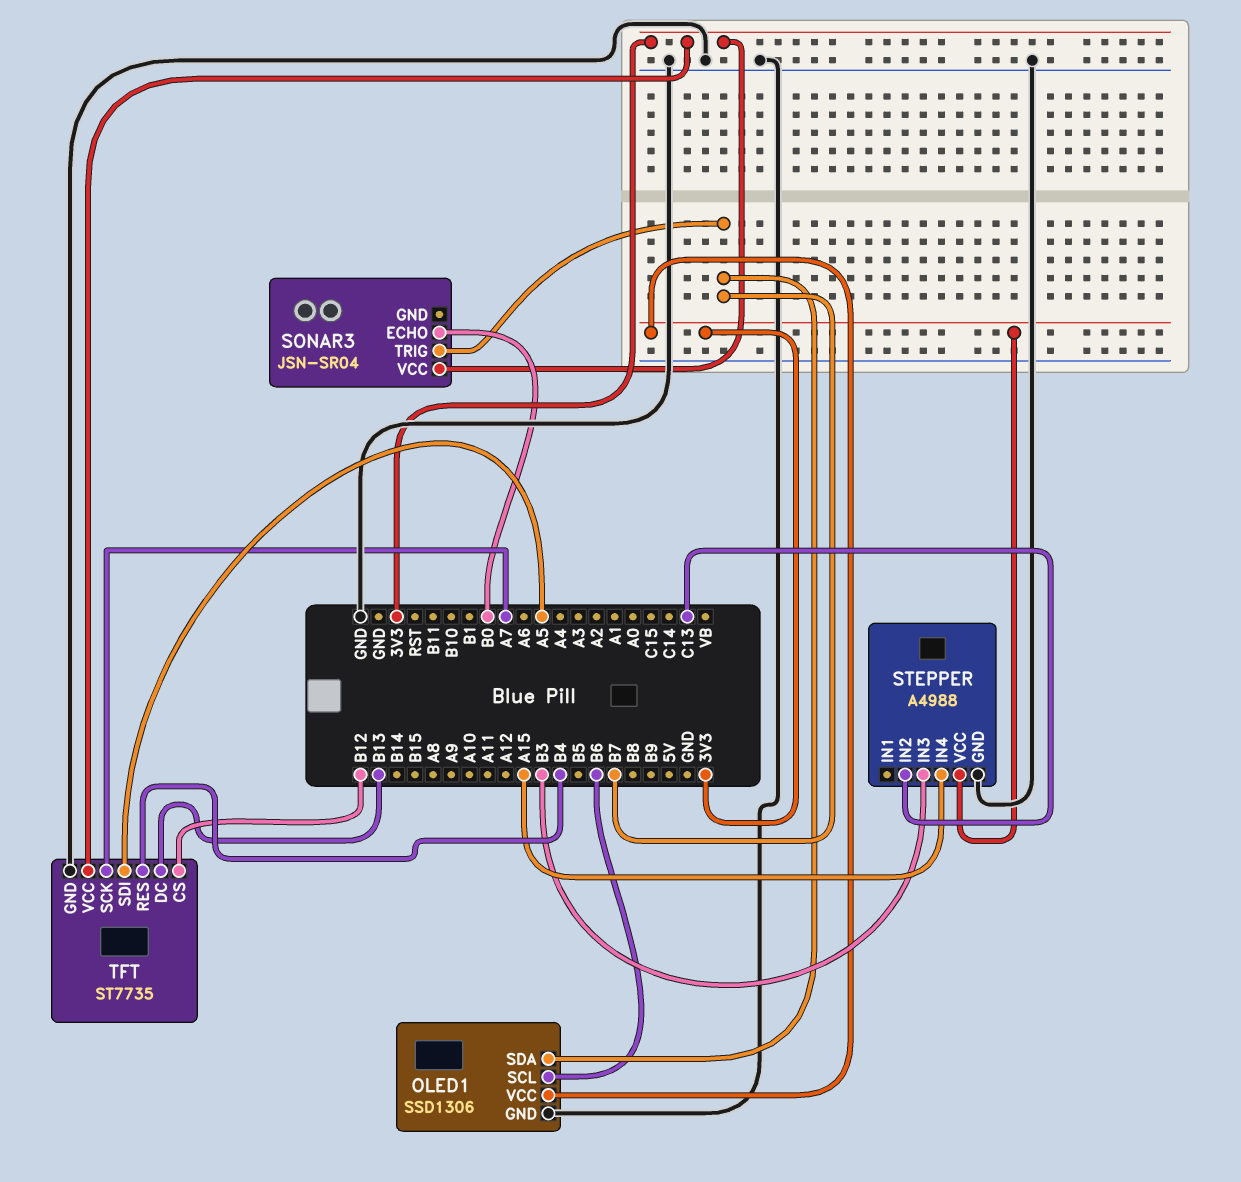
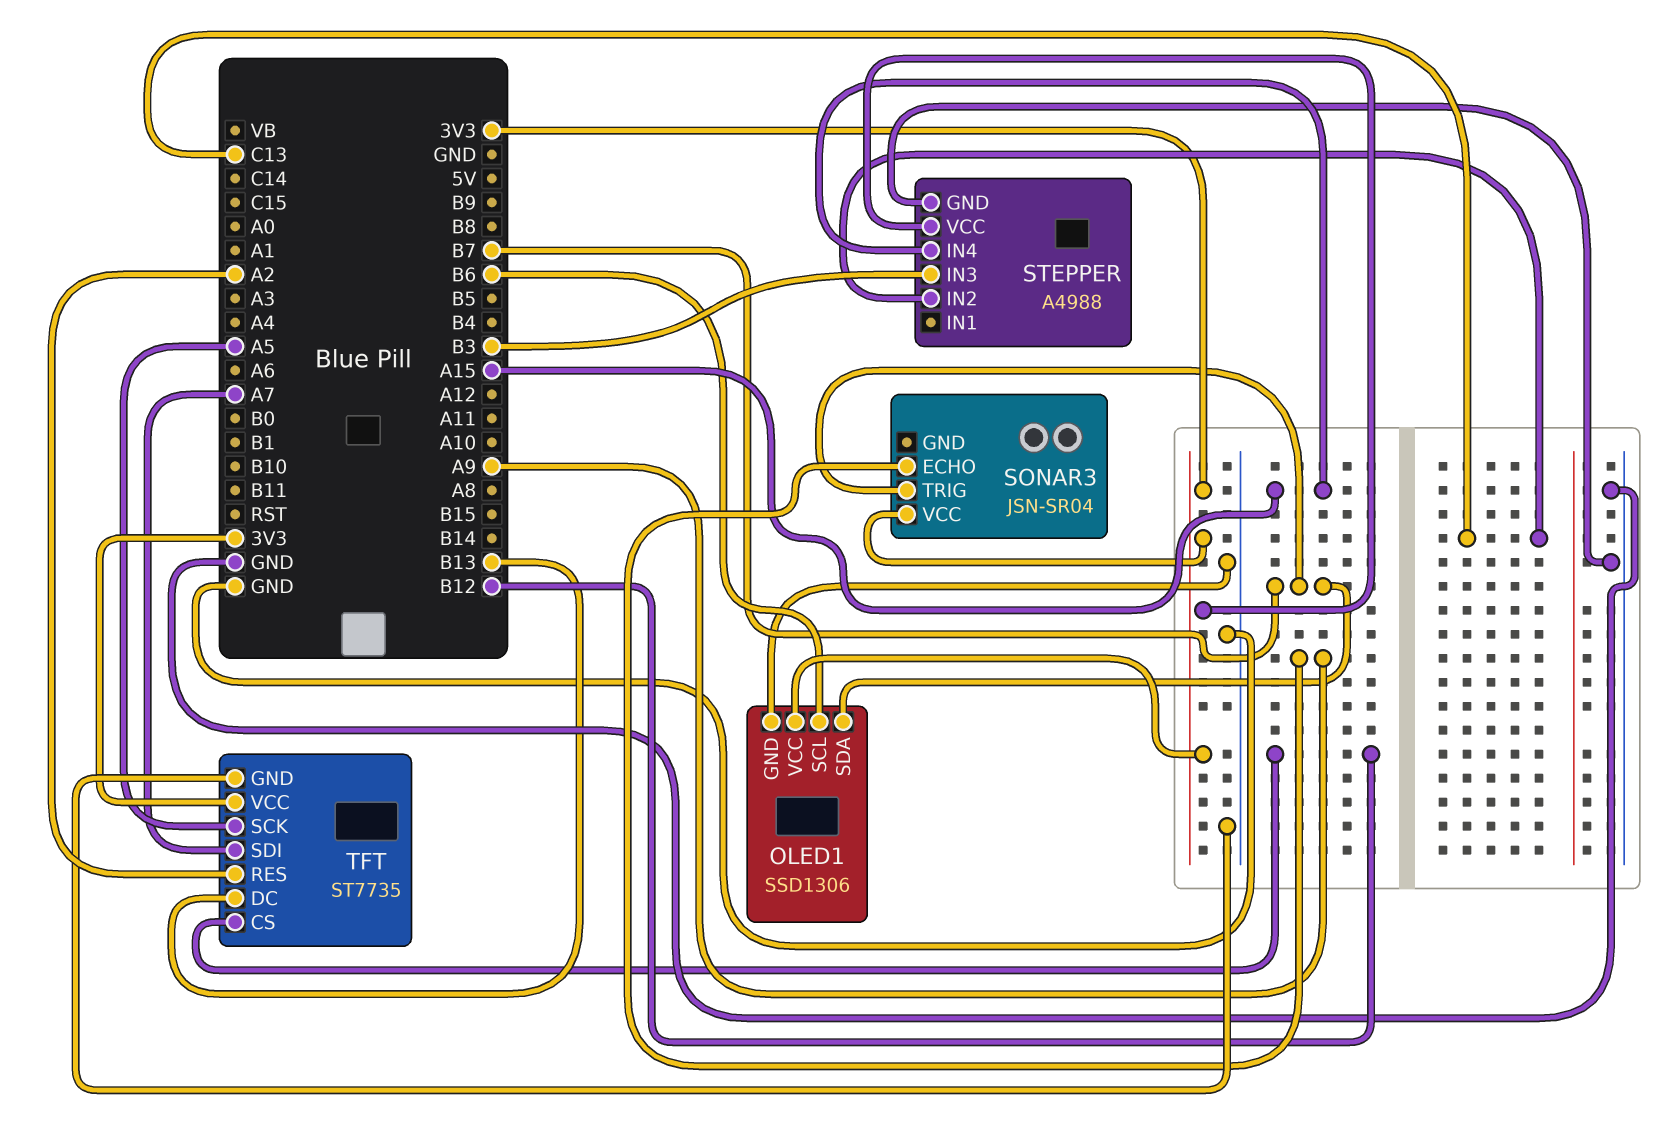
SONAR3 pin ECHO: B0 -> A9
TFT pin RES: B4 -> A2
TFT pin SCK: A7 -> A5
TFT pin SDI: A5 -> A7

